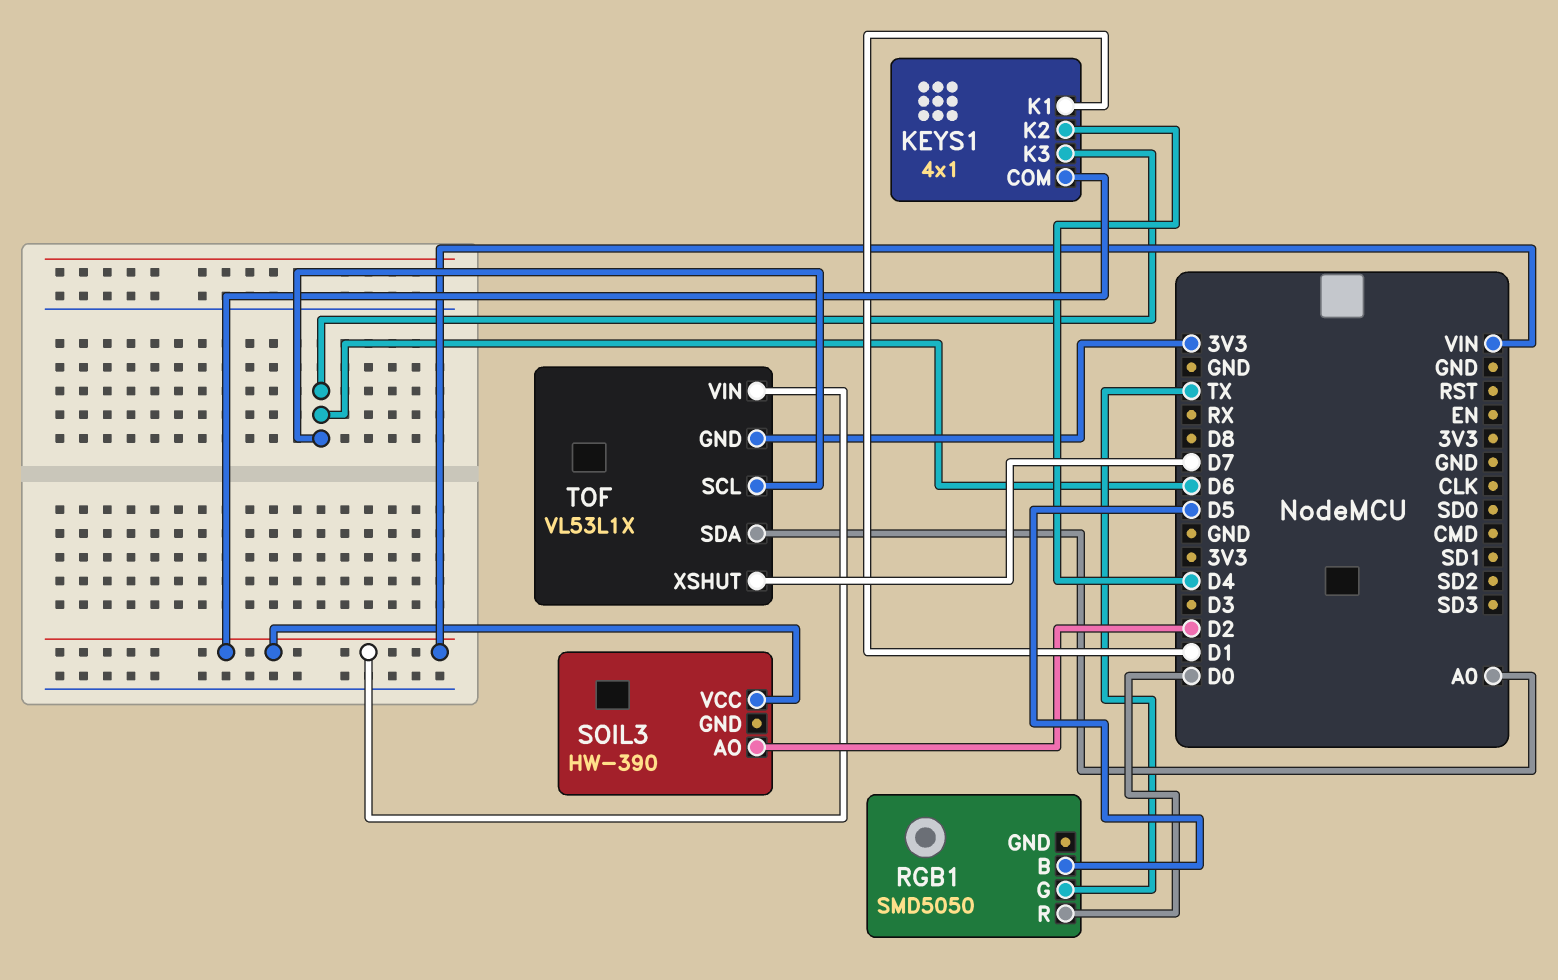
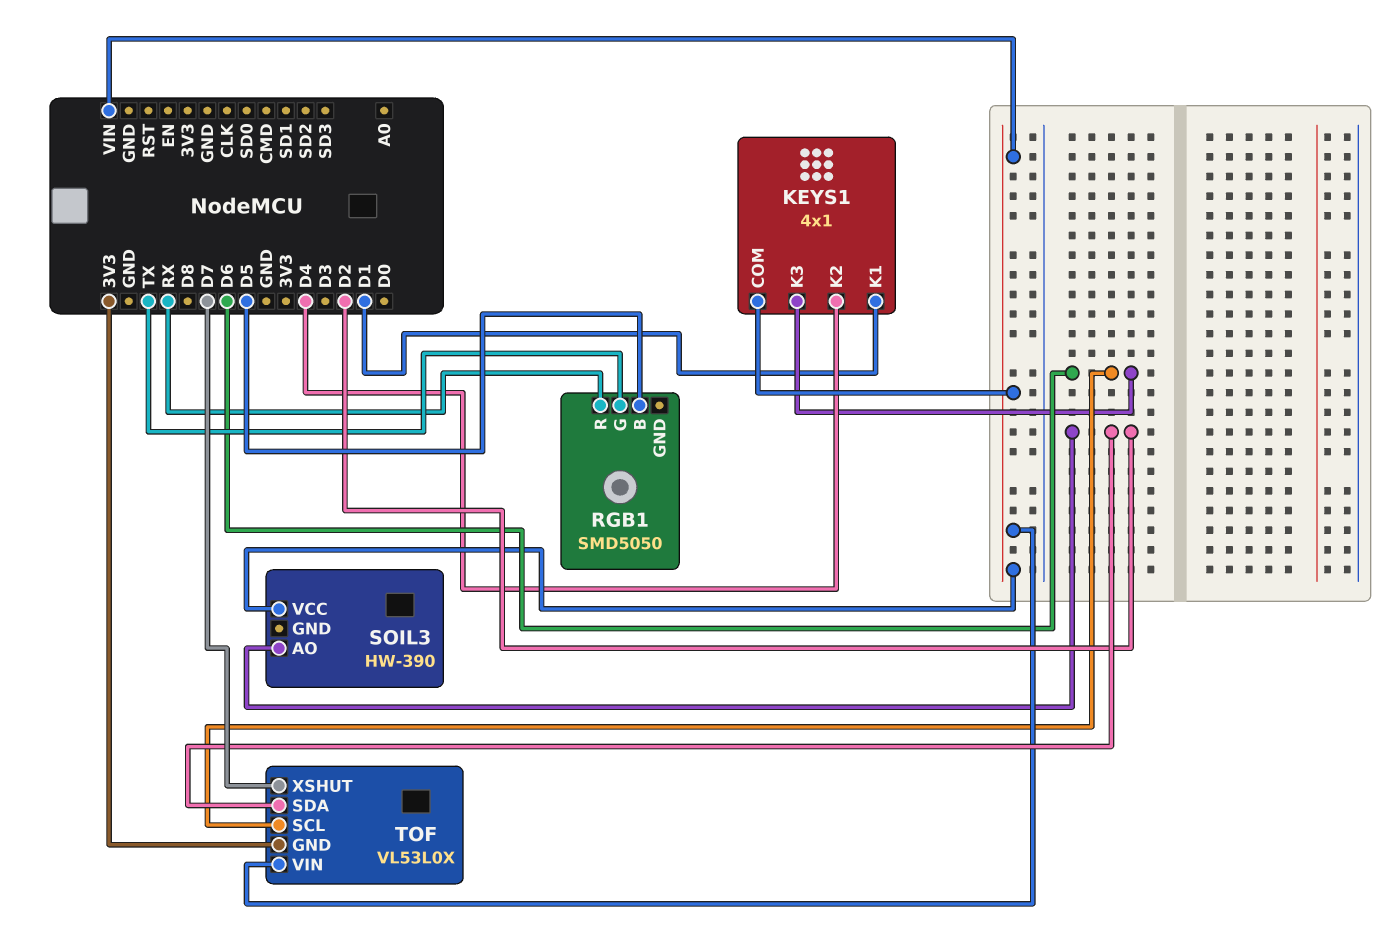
RGB1 pin R: D0 -> RX
TOF: VL53L1X -> VL53L0X
TOF pin SDA: A0 -> D2

